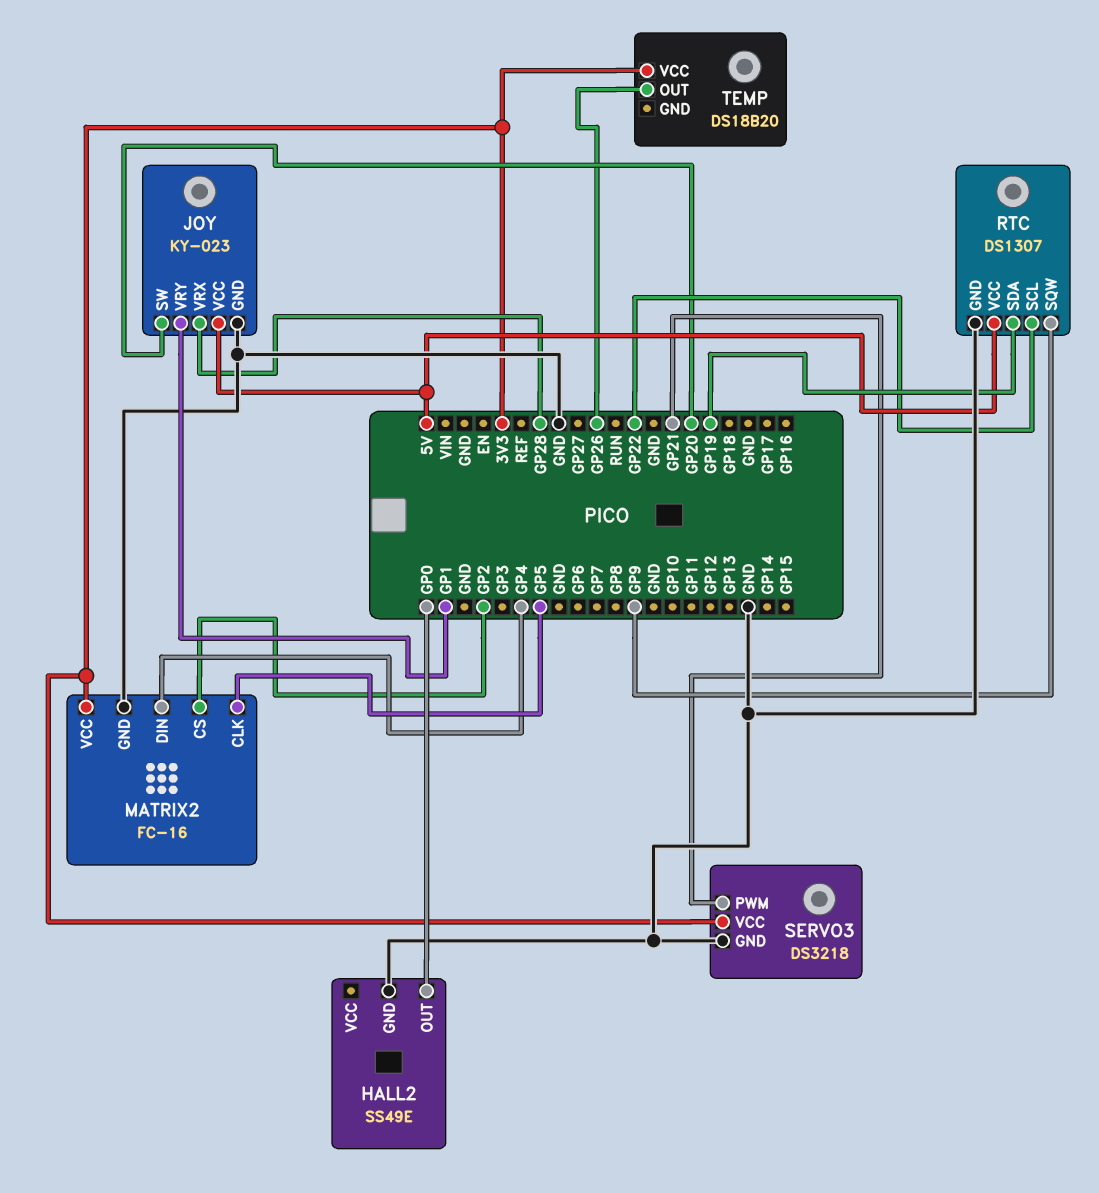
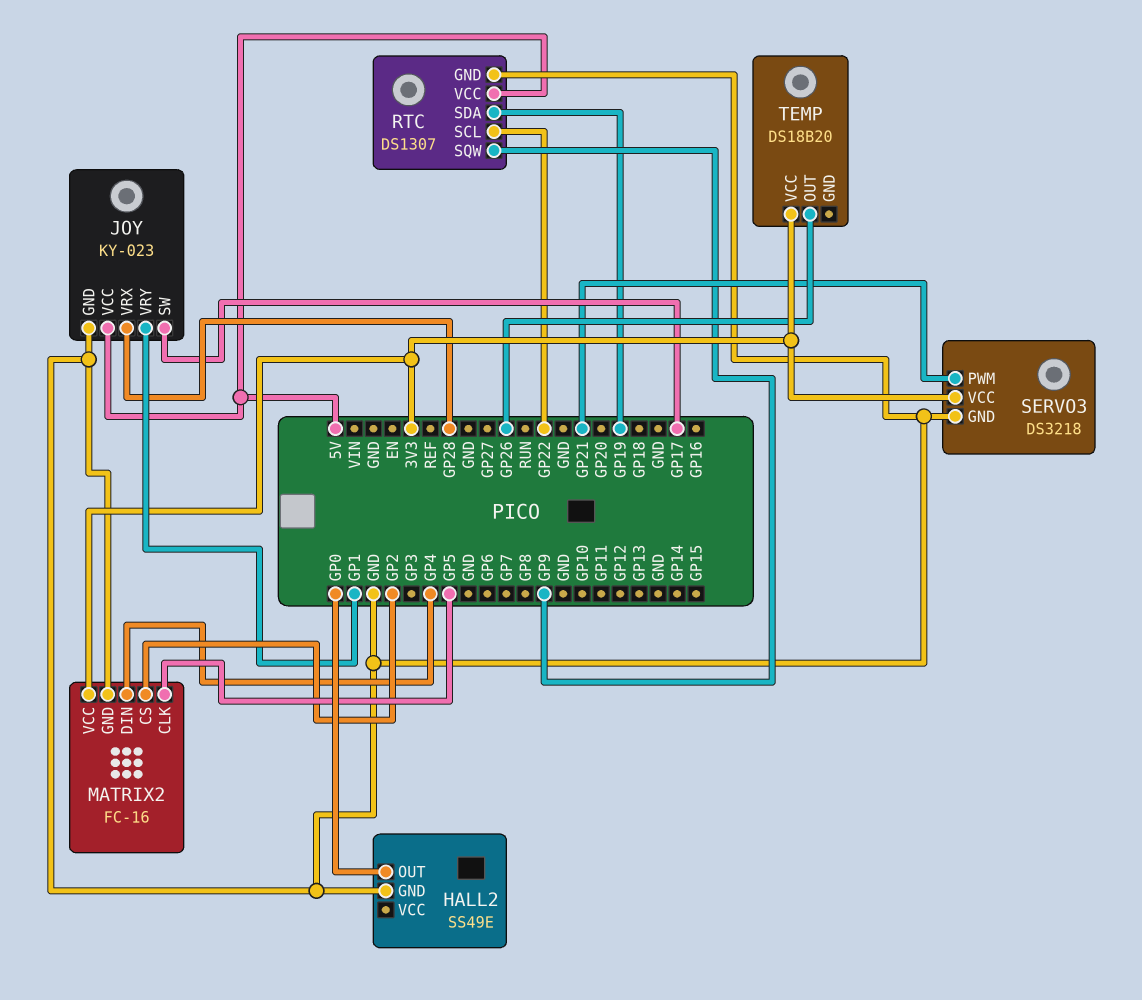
JOY pin SW: GP20 -> GP17

